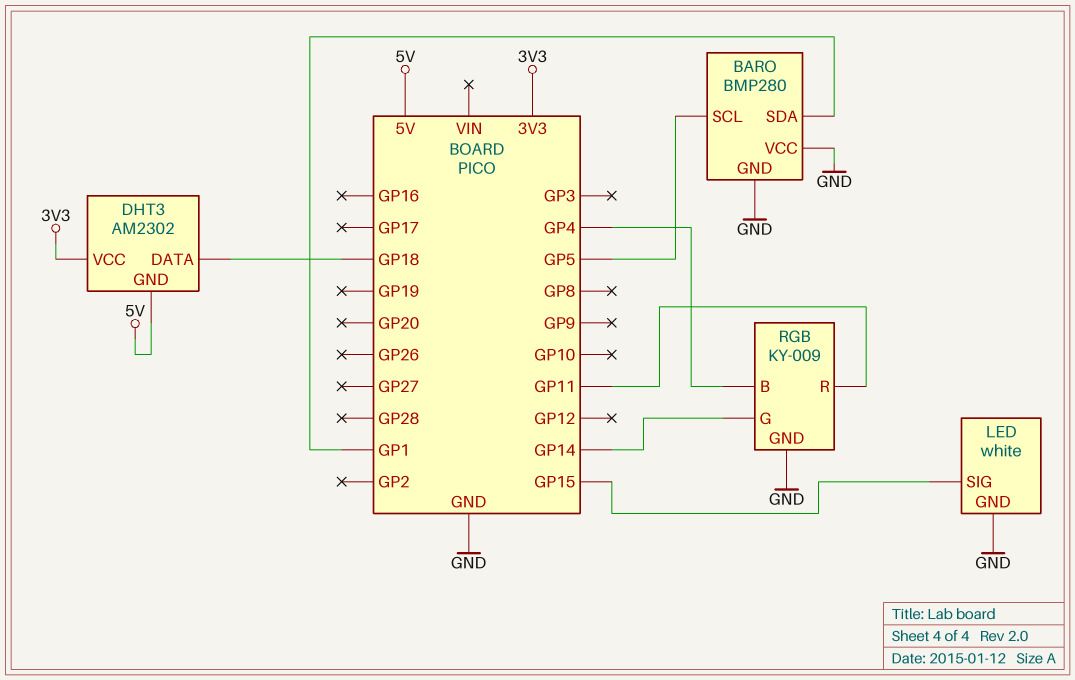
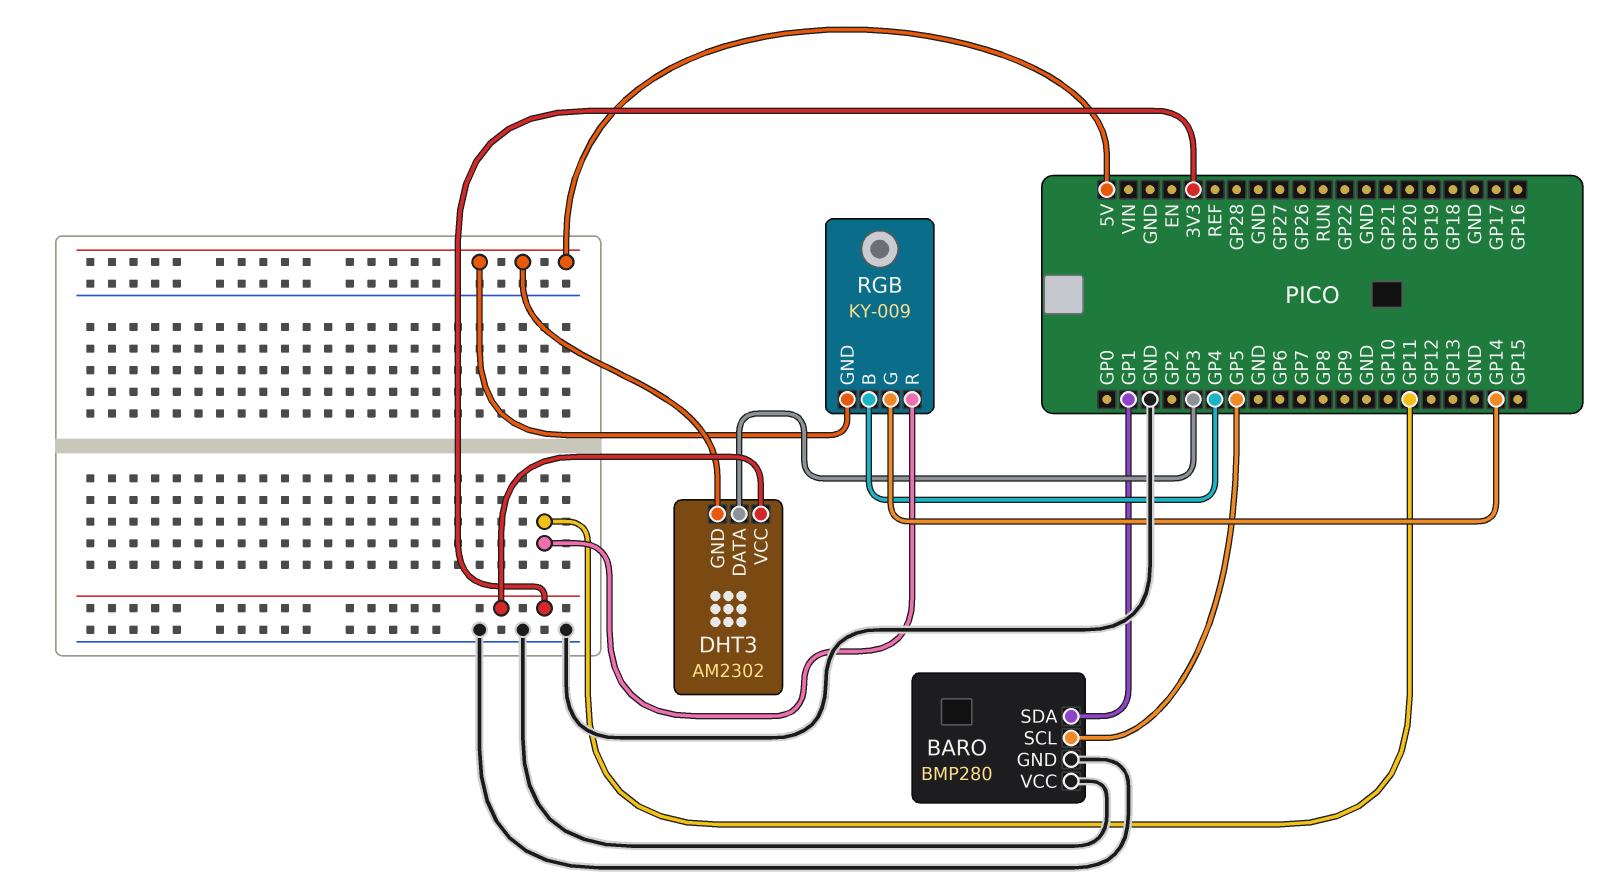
DHT3 pin DATA: GP18 -> GP3
LED: white -> none
LED pin GND: GND -> none
LED pin SIG: GP15 -> none
RGB pin GND: GND -> 5V

